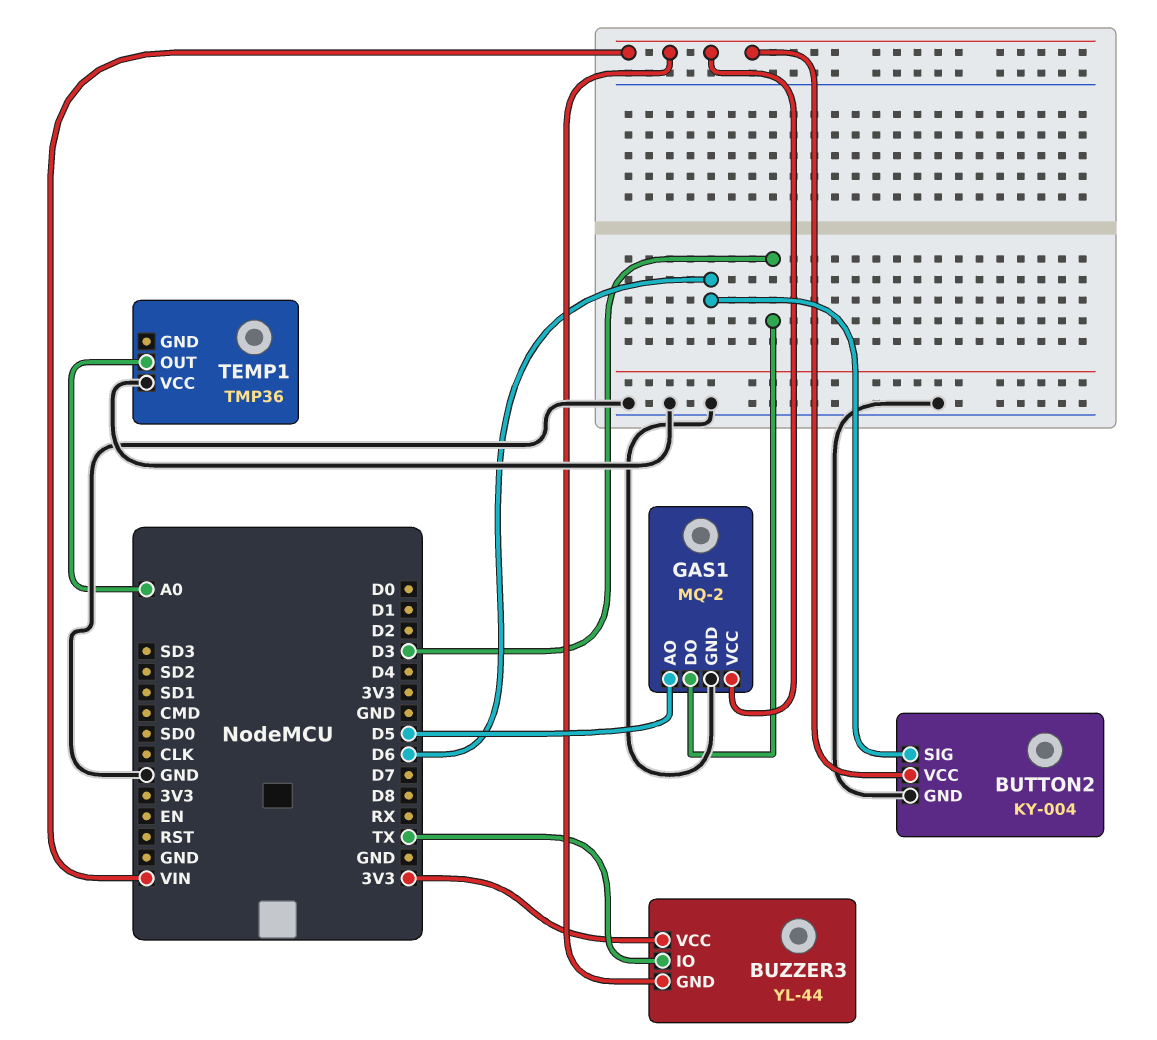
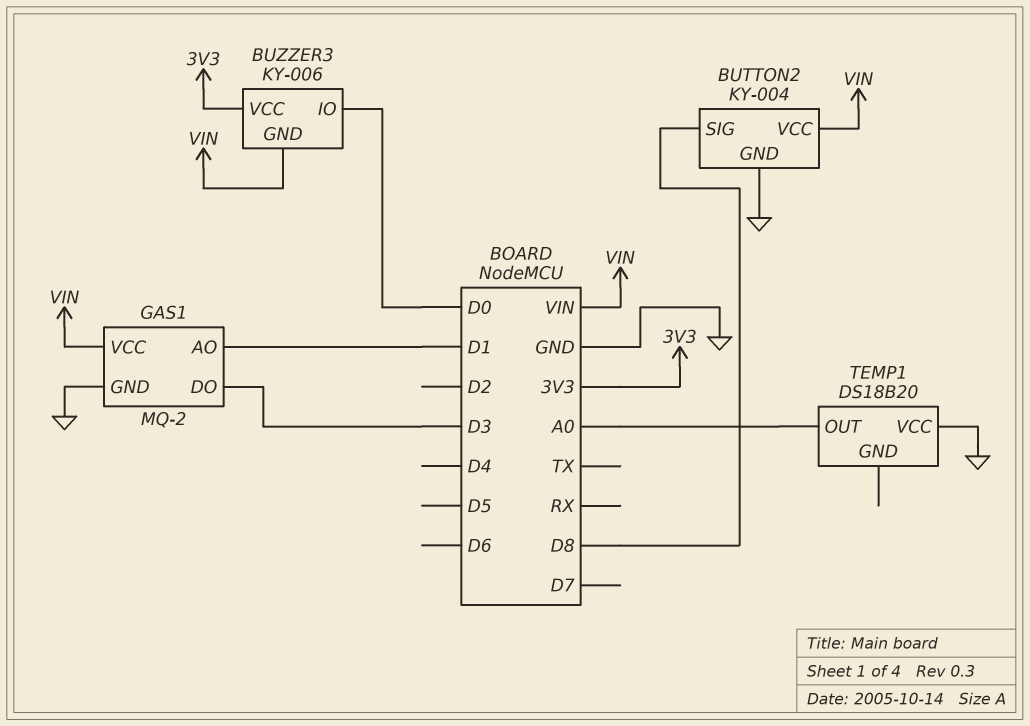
BUTTON2 pin SIG: D6 -> D8
BUZZER3: YL-44 -> KY-006
BUZZER3 pin IO: TX -> D0
GAS1 pin AO: D5 -> D1
TEMP1: TMP36 -> DS18B20

